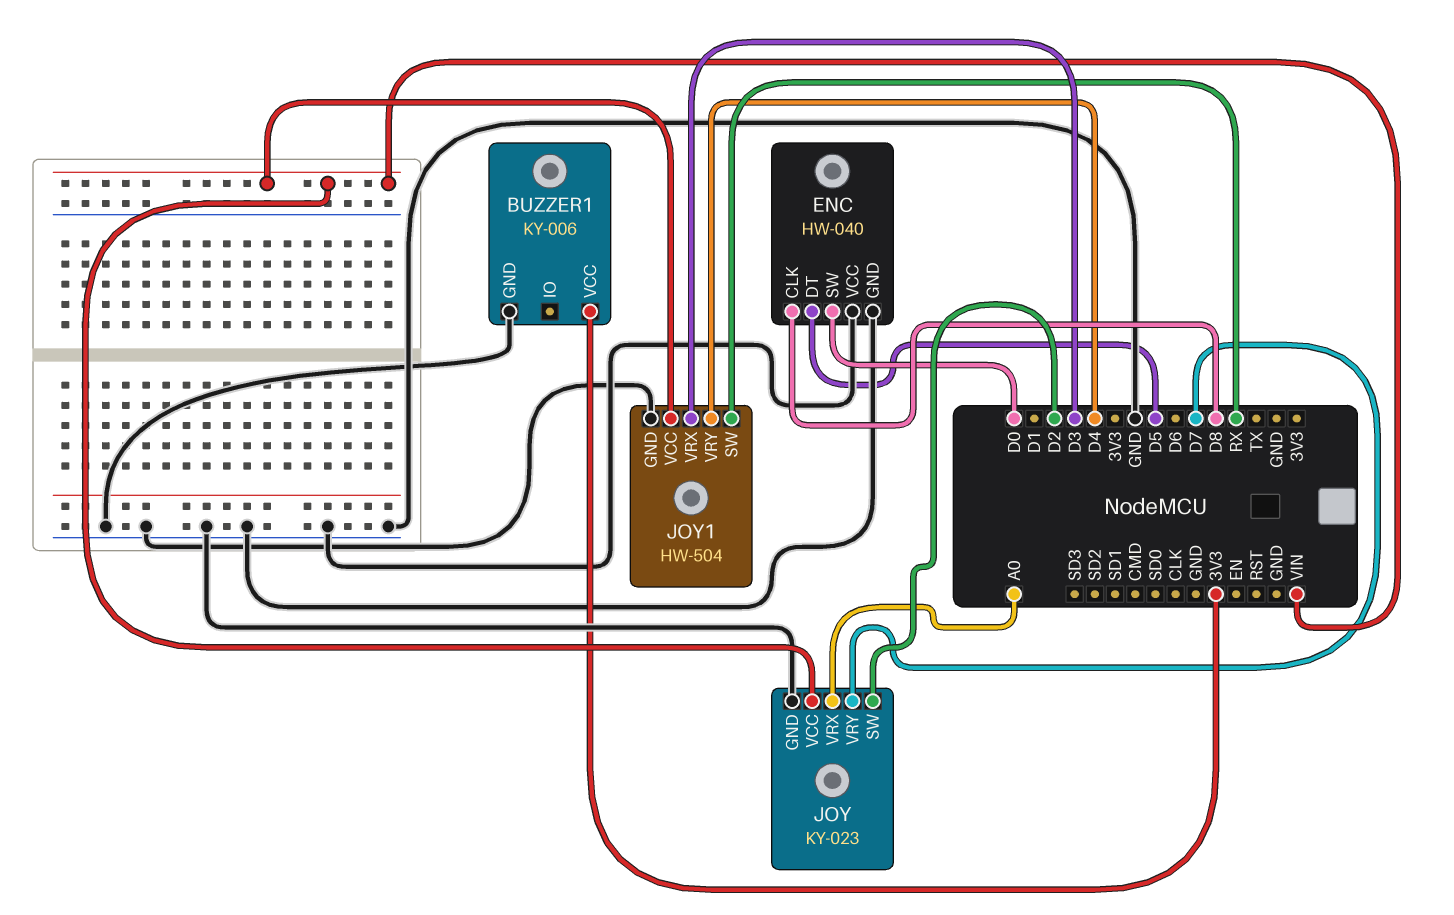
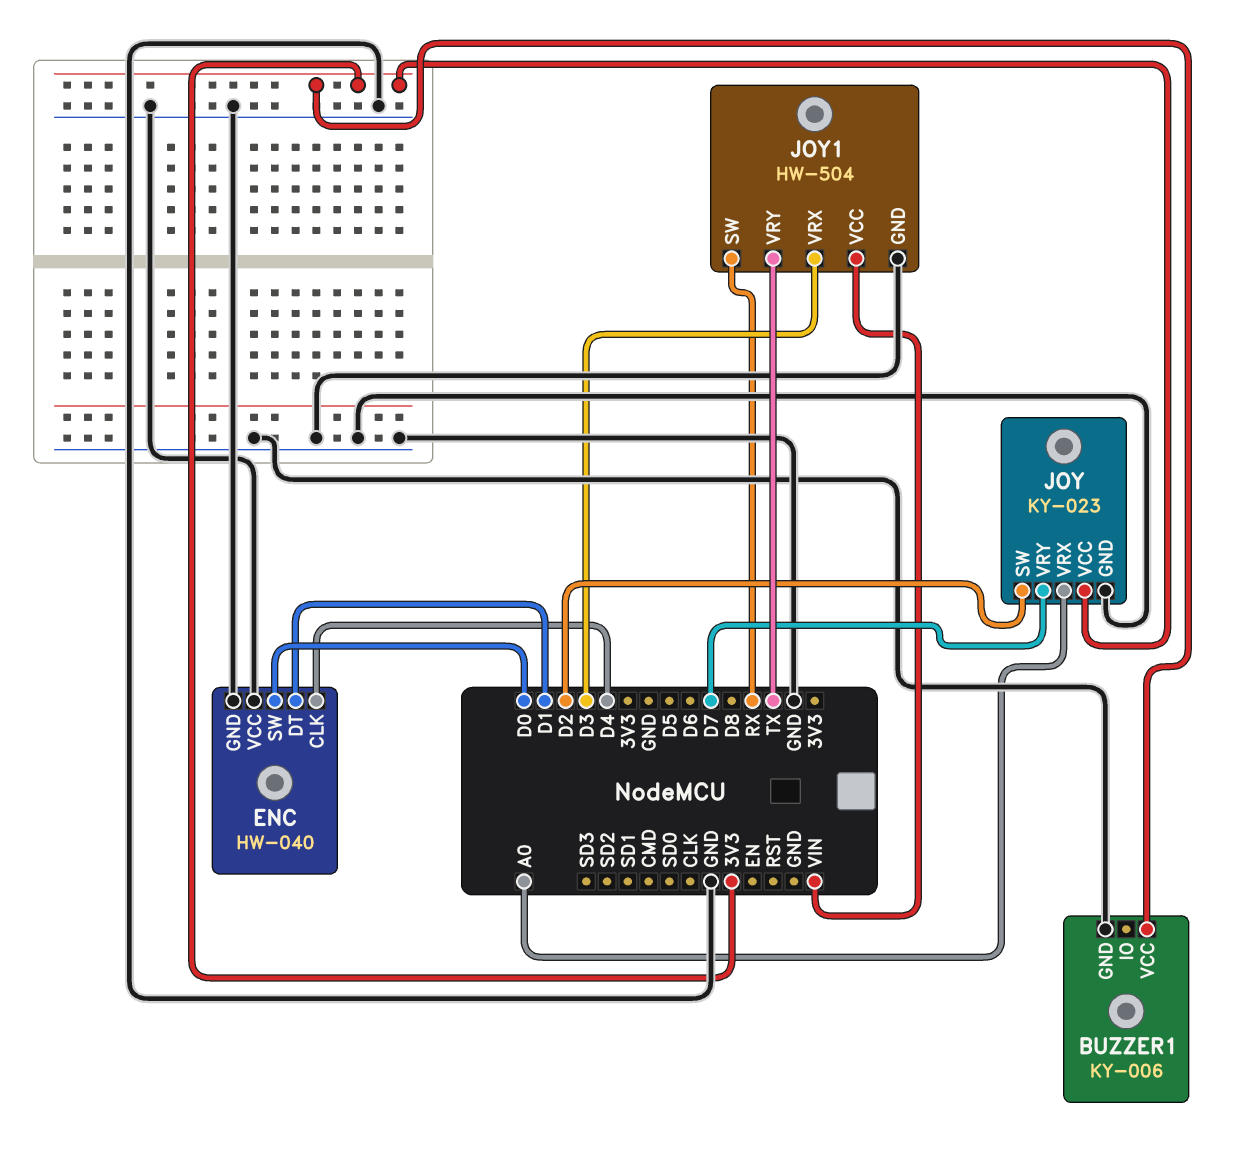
ENC pin CLK: D8 -> D4
ENC pin DT: D5 -> D1
JOY pin VCC: VIN -> 3V3
JOY1 pin VRY: D4 -> TX

